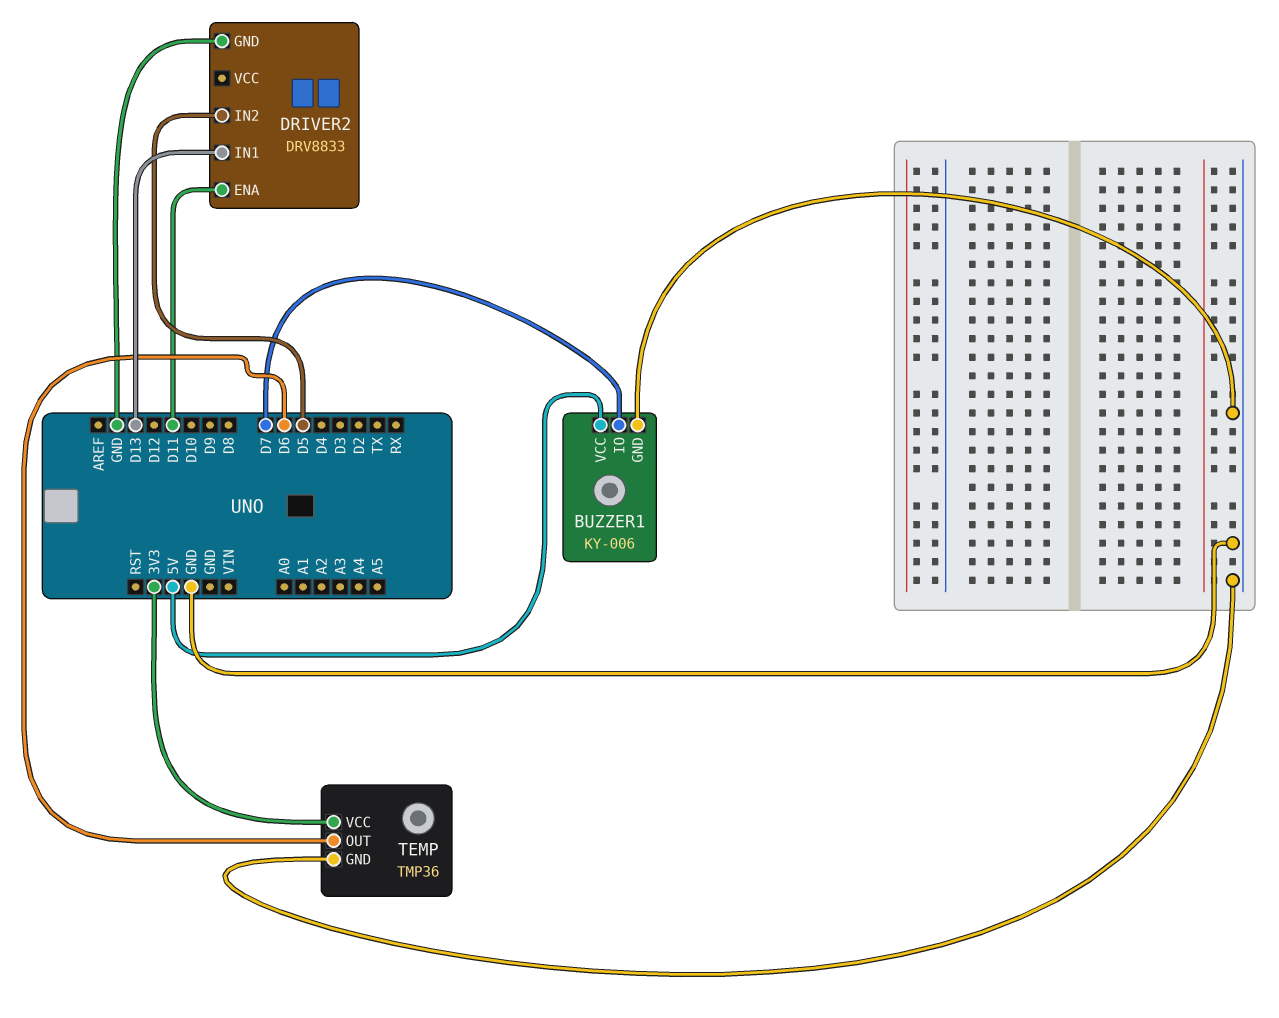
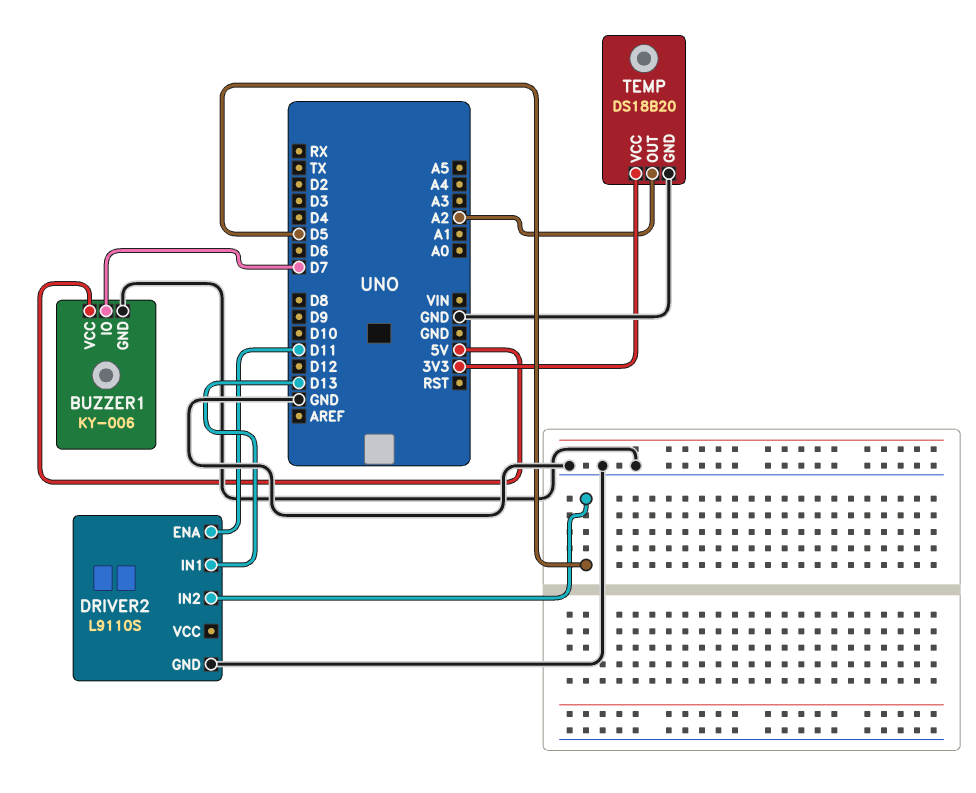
DRIVER2: DRV8833 -> L9110S
TEMP: TMP36 -> DS18B20
TEMP pin OUT: D6 -> A2

